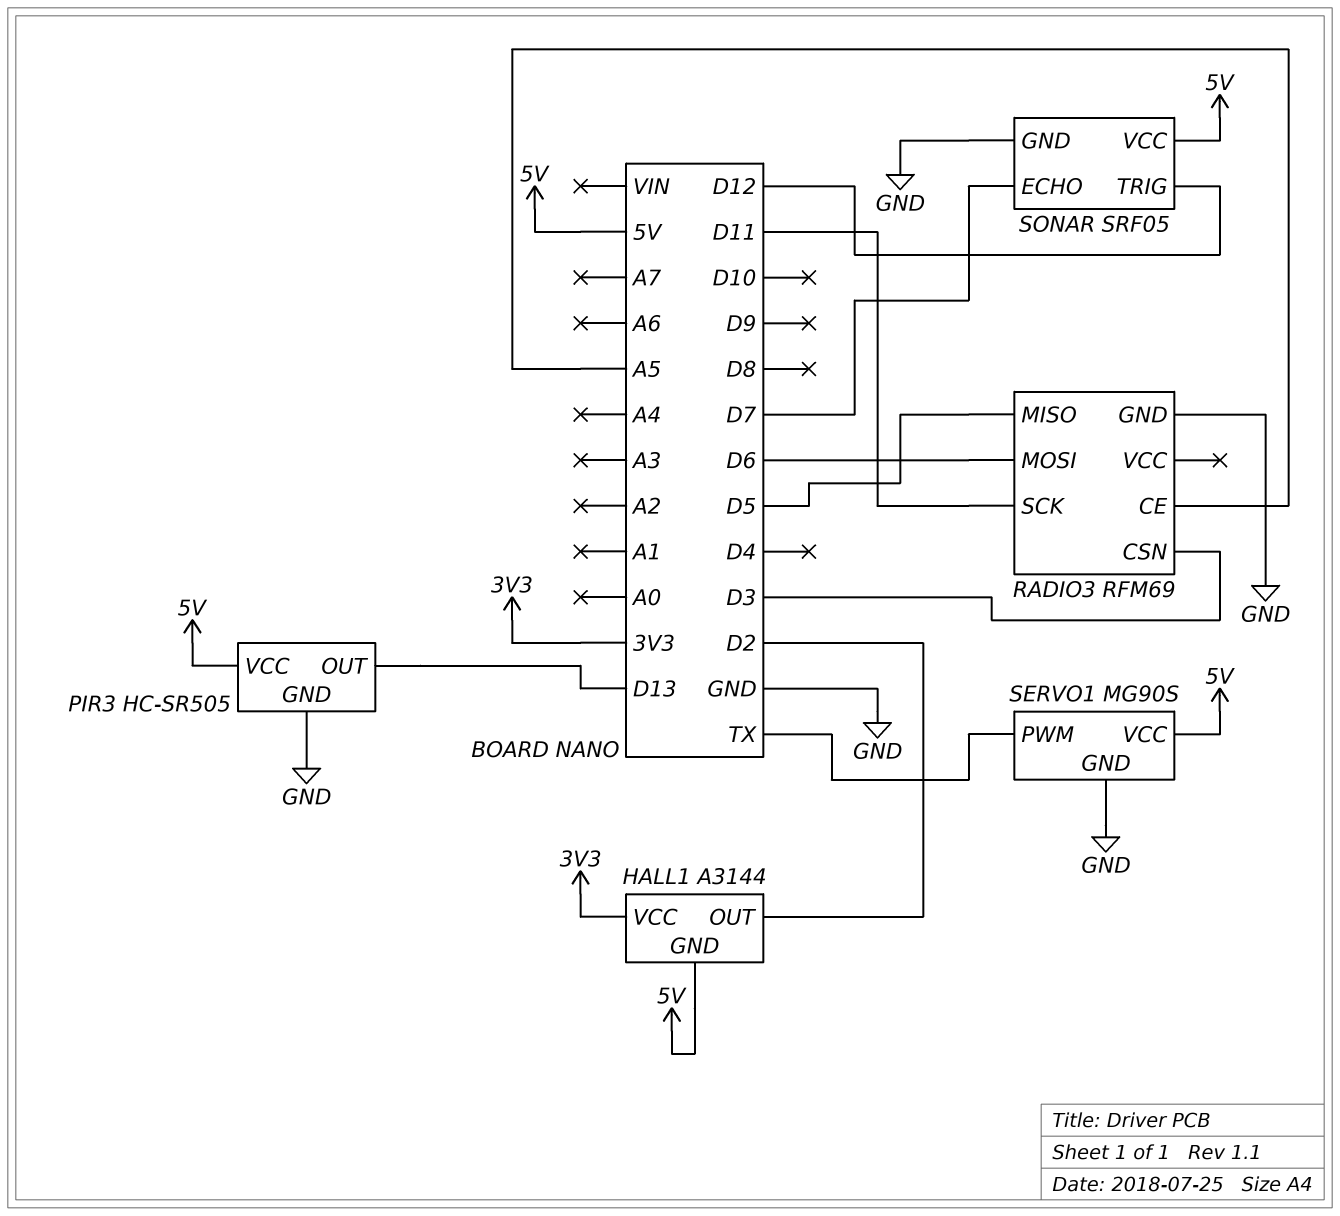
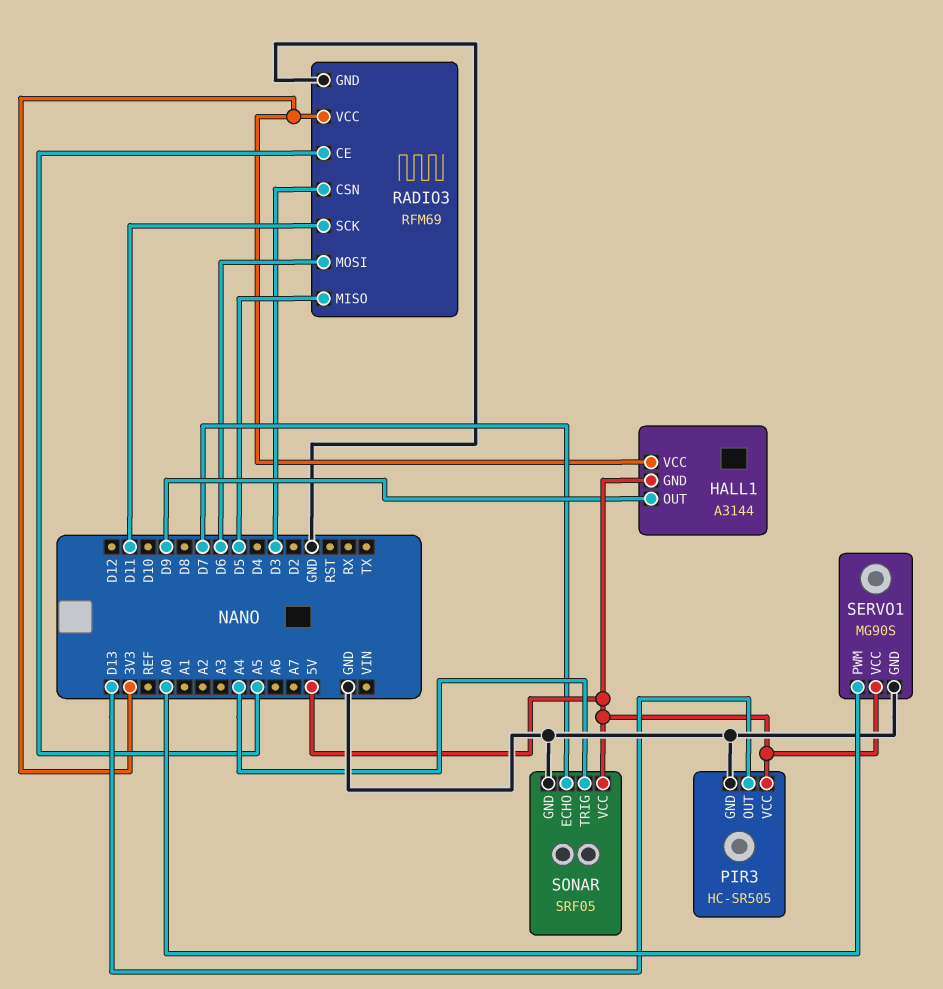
HALL1 pin OUT: D2 -> D9
RADIO3 pin VCC: none -> 3V3
SERVO1 pin PWM: TX -> A0
SONAR pin TRIG: D12 -> A4

